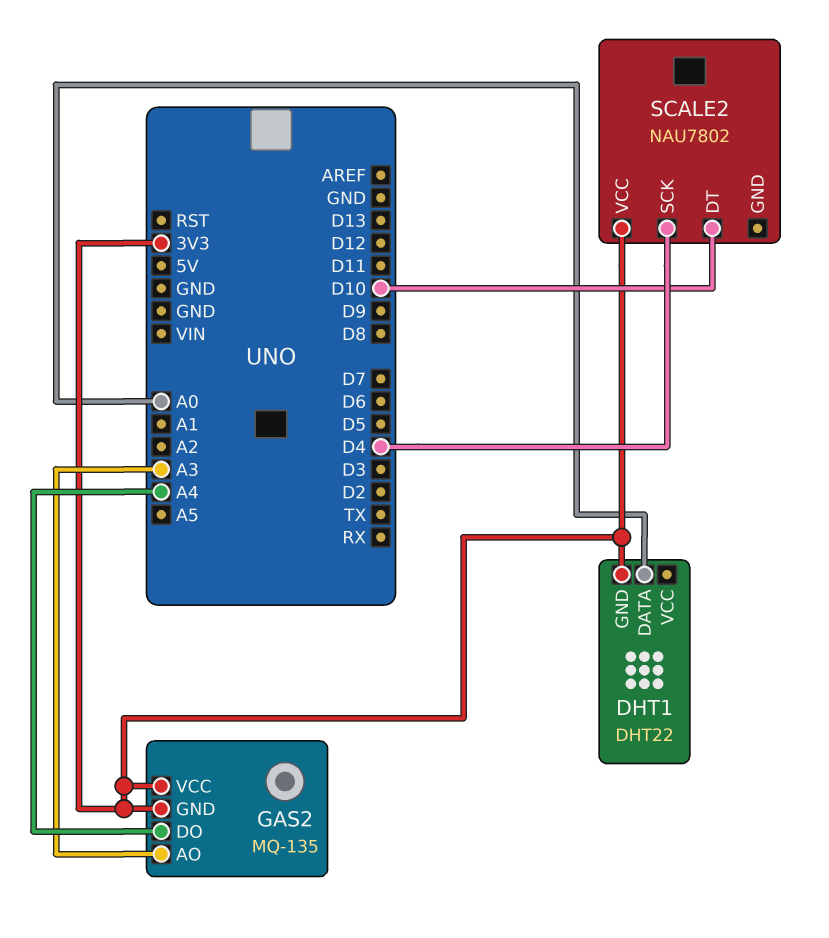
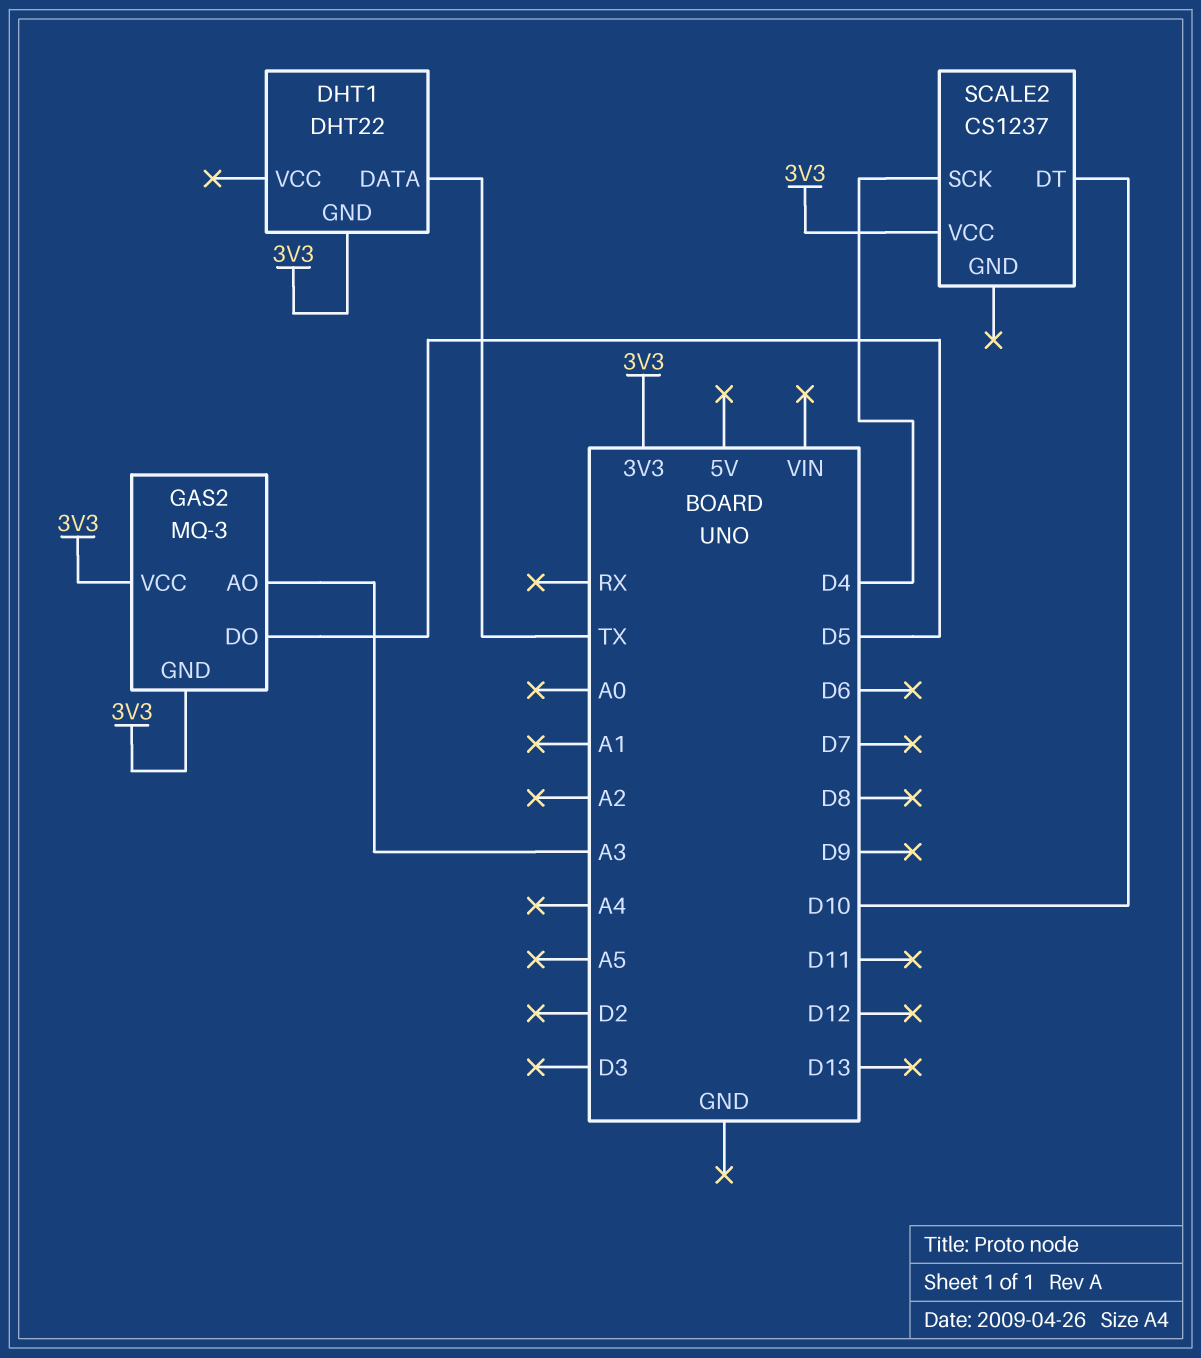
DHT1 pin DATA: A0 -> TX
GAS2: MQ-135 -> MQ-3
GAS2 pin DO: A4 -> D5
SCALE2: NAU7802 -> CS1237

